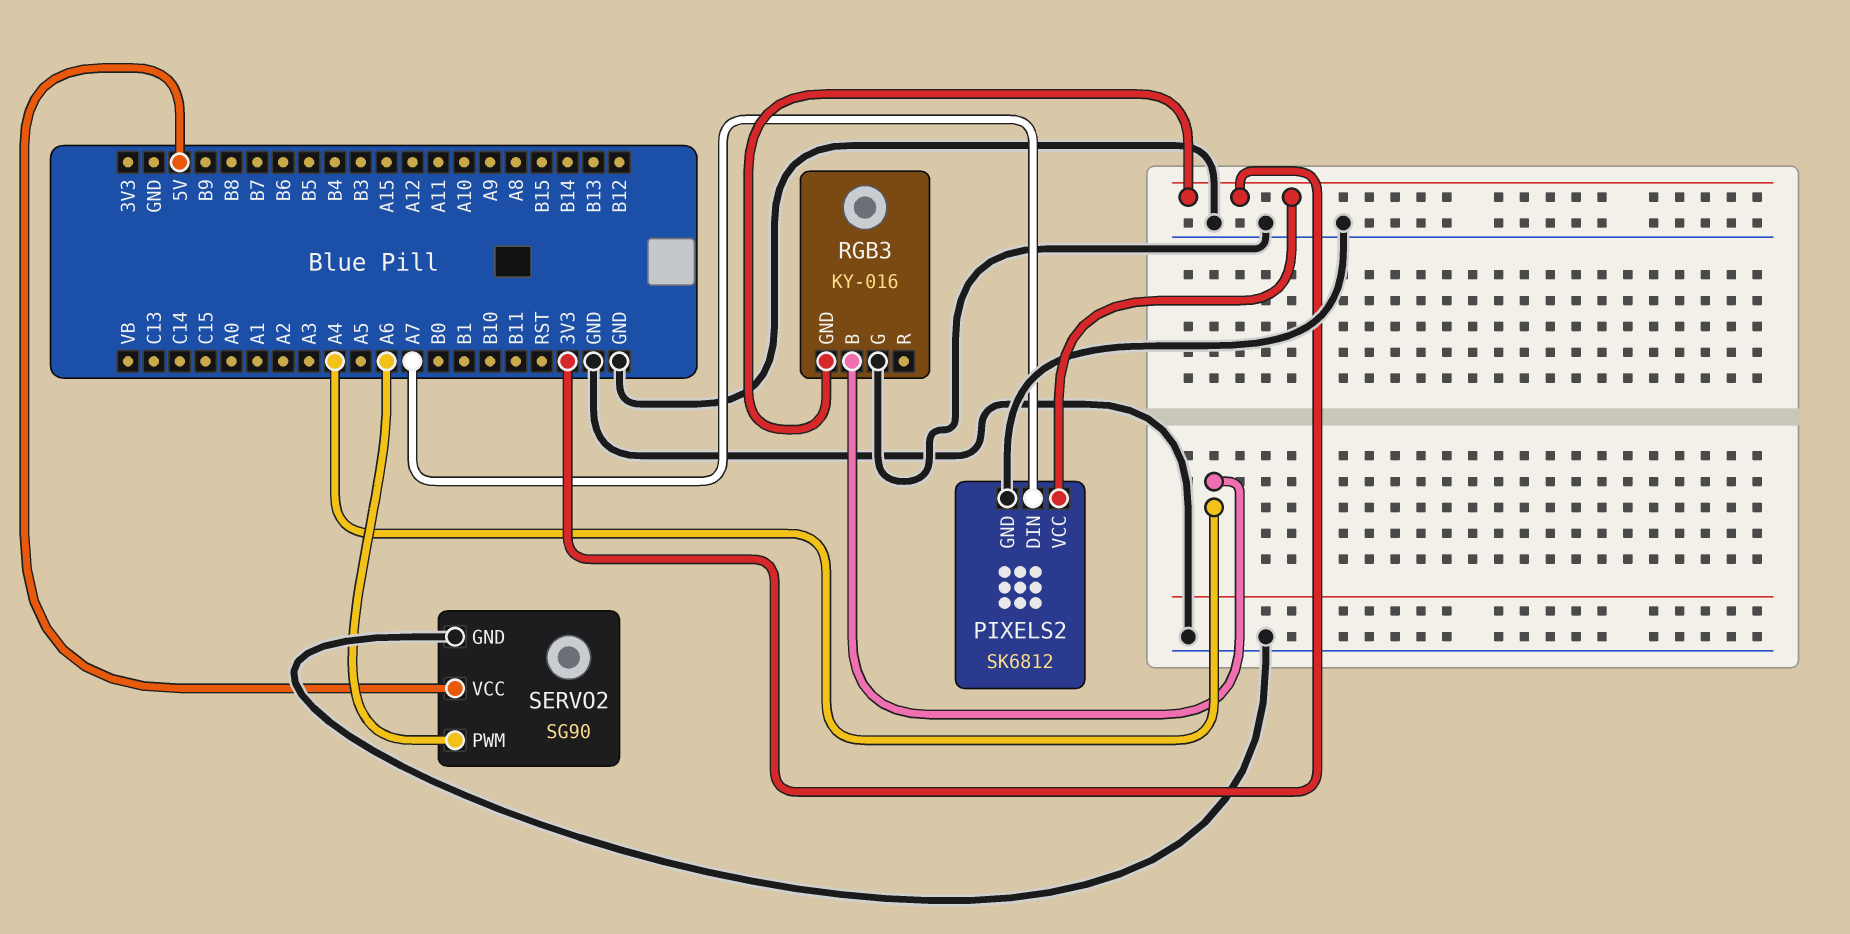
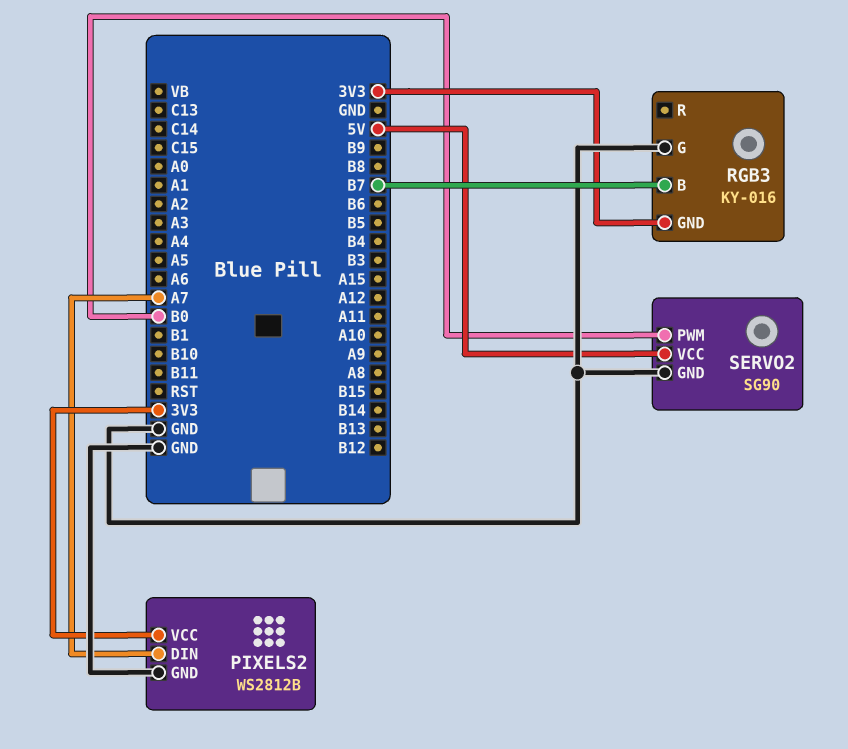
PIXELS2: SK6812 -> WS2812B
RGB3 pin B: A4 -> B7
SERVO2 pin PWM: A6 -> B0

